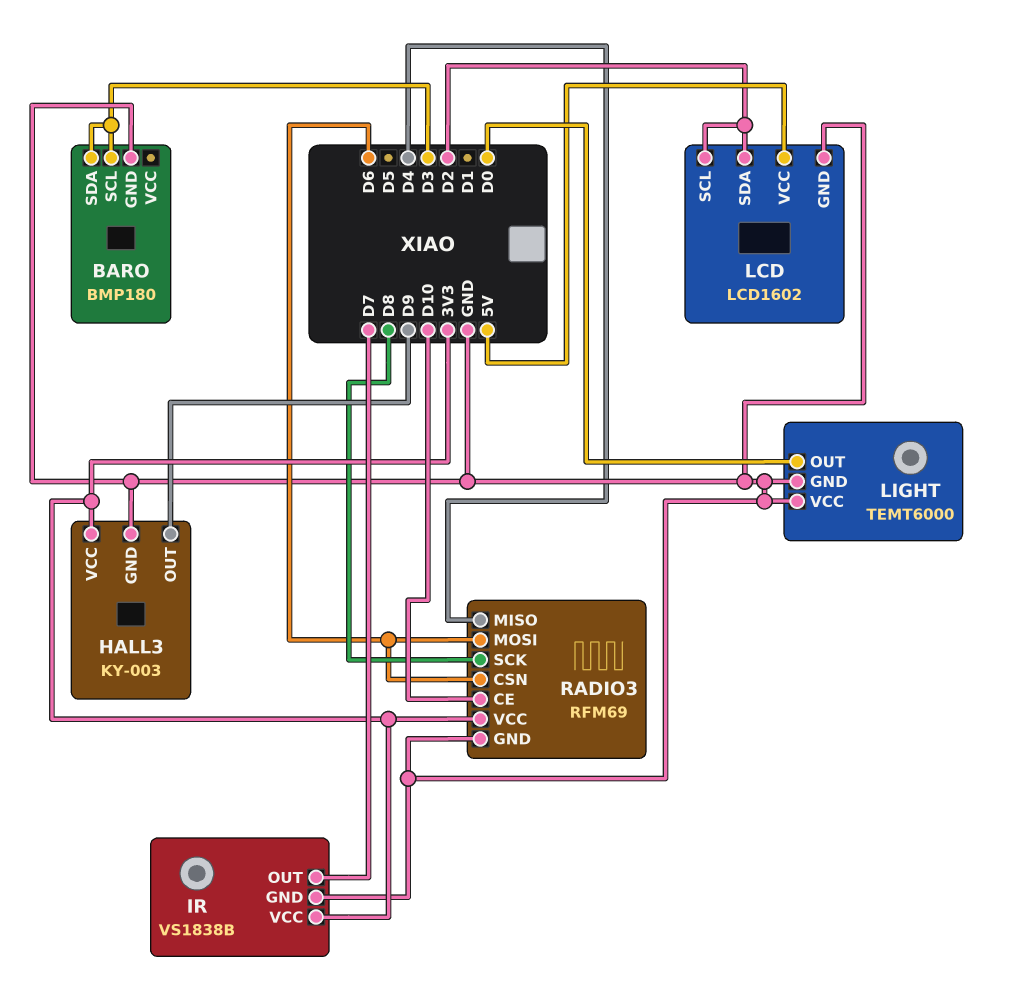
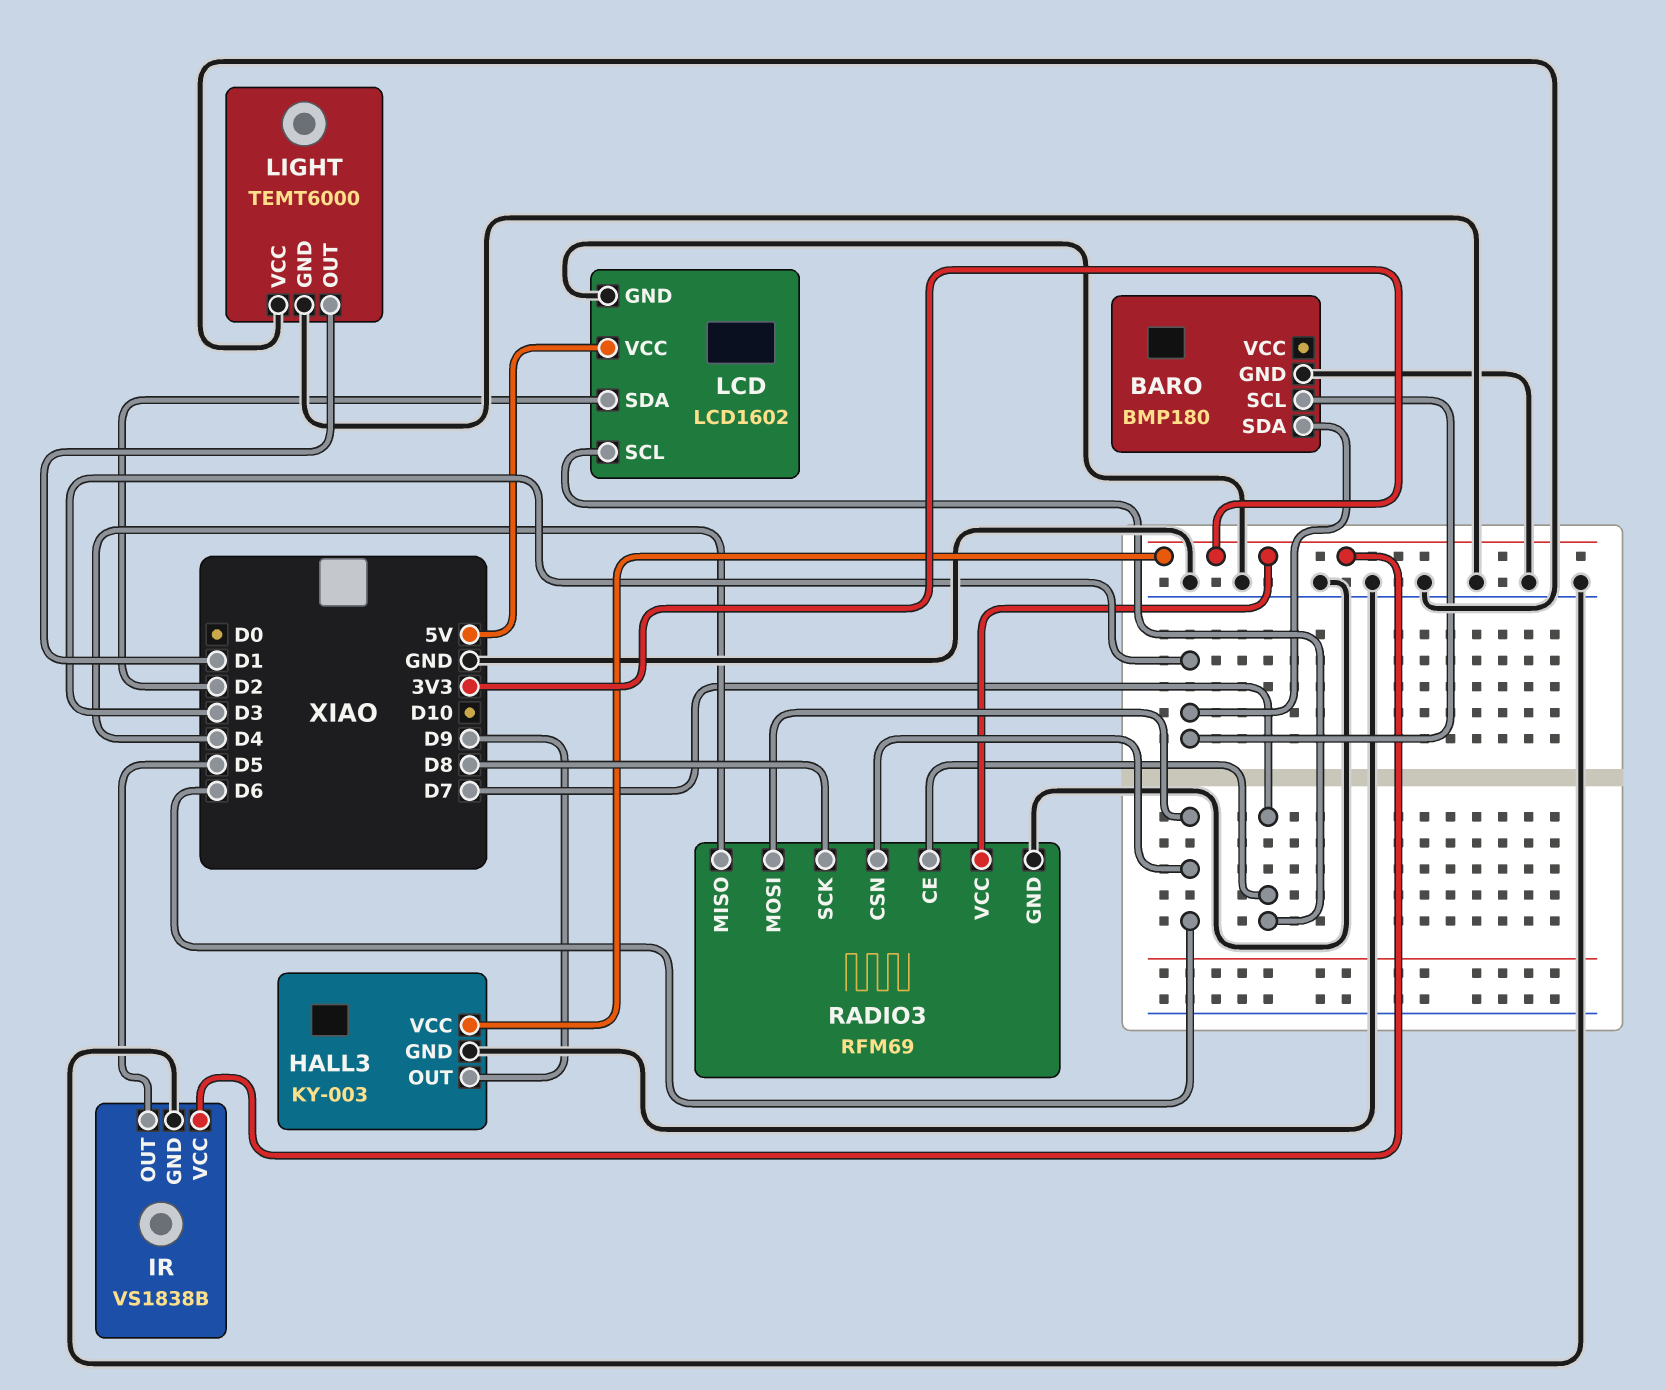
IR pin OUT: D7 -> D5
LCD pin SCL: D2 -> D7
LIGHT pin OUT: D0 -> D1
RADIO3 pin CE: D10 -> D7

